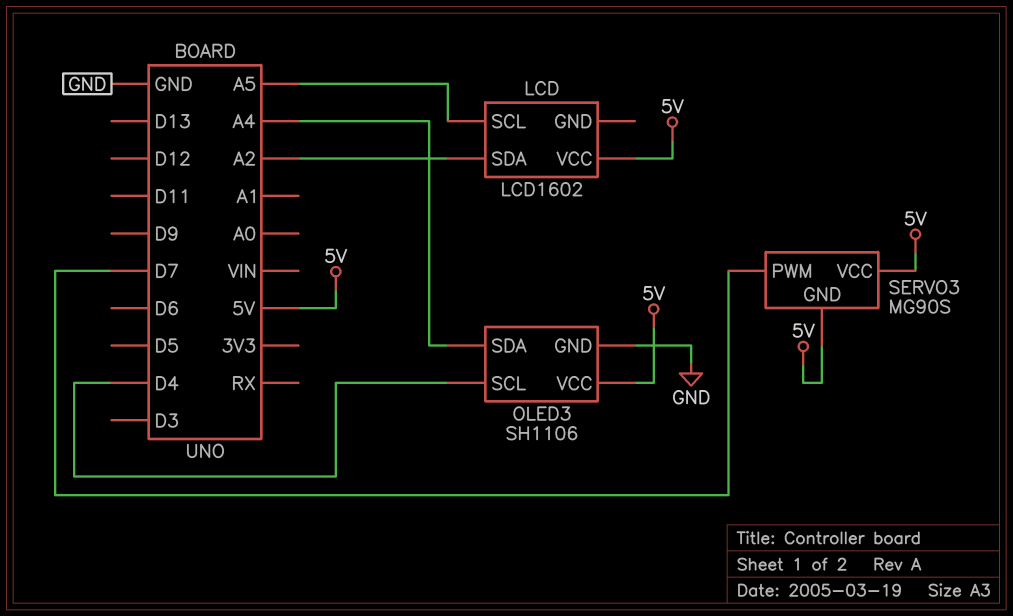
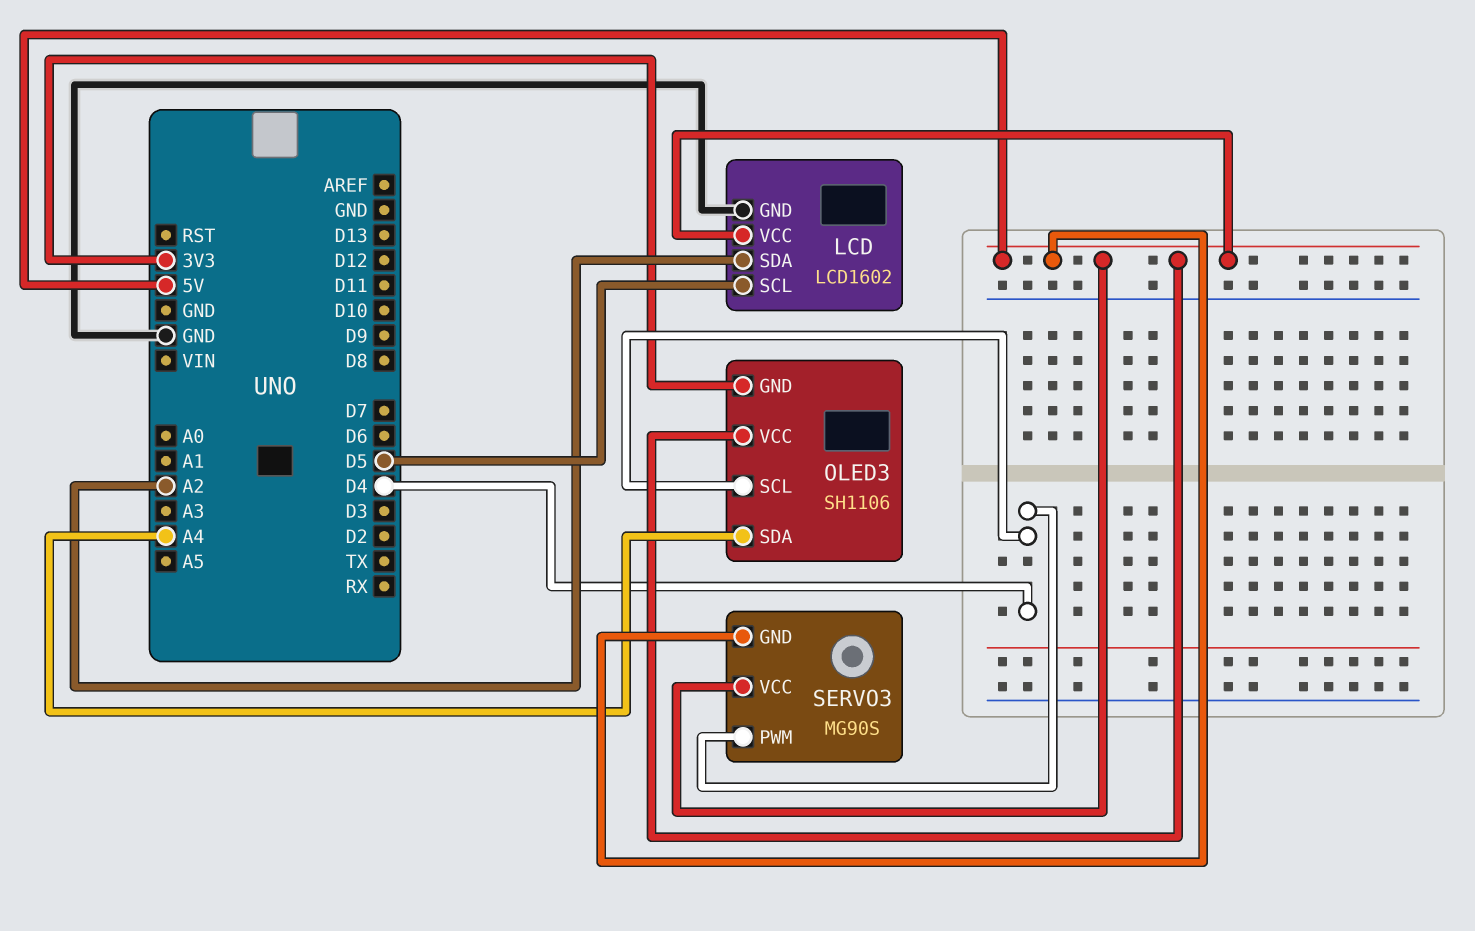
LCD pin GND: none -> GND
LCD pin SCL: A5 -> D5
OLED3 pin GND: GND -> 3V3
SERVO3 pin PWM: D7 -> D4

